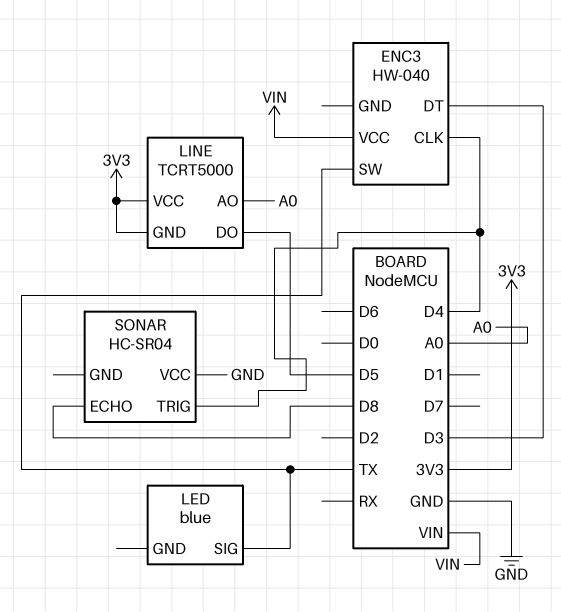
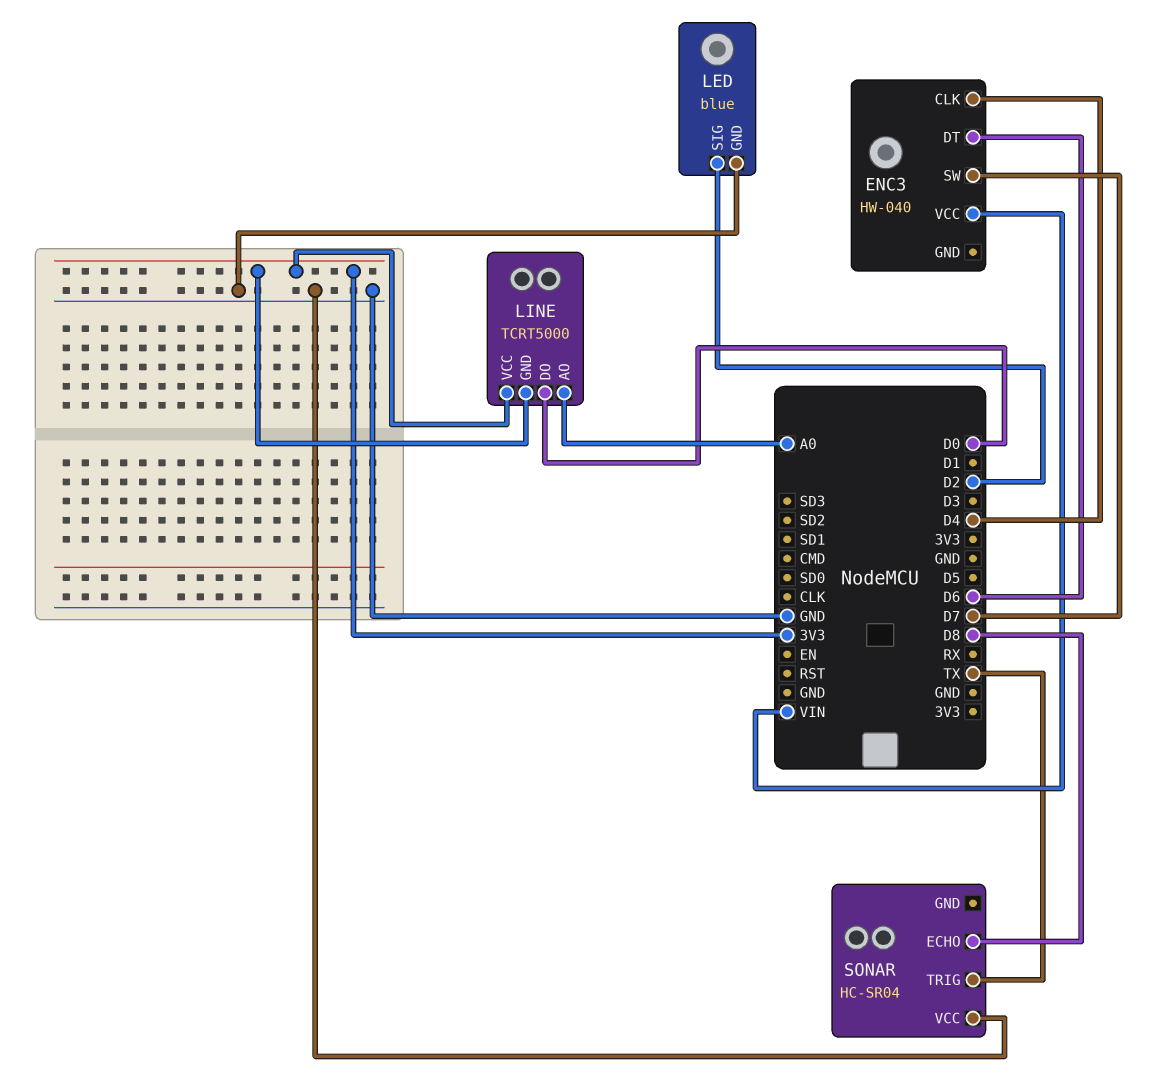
ENC3 pin DT: D3 -> D6
ENC3 pin SW: TX -> D7
LED pin GND: none -> GND
LED pin SIG: TX -> D2
LINE pin DO: D5 -> D0
SONAR pin TRIG: D4 -> TX

